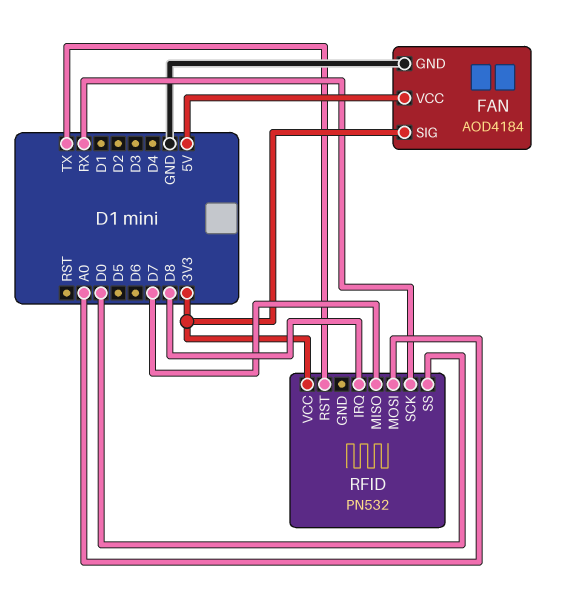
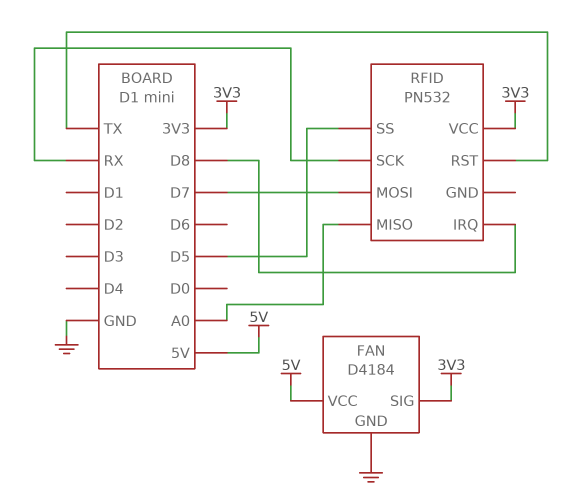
FAN: AOD4184 -> D4184
RFID pin MISO: D7 -> A0
RFID pin MOSI: A0 -> D7
RFID pin SS: D0 -> D5

